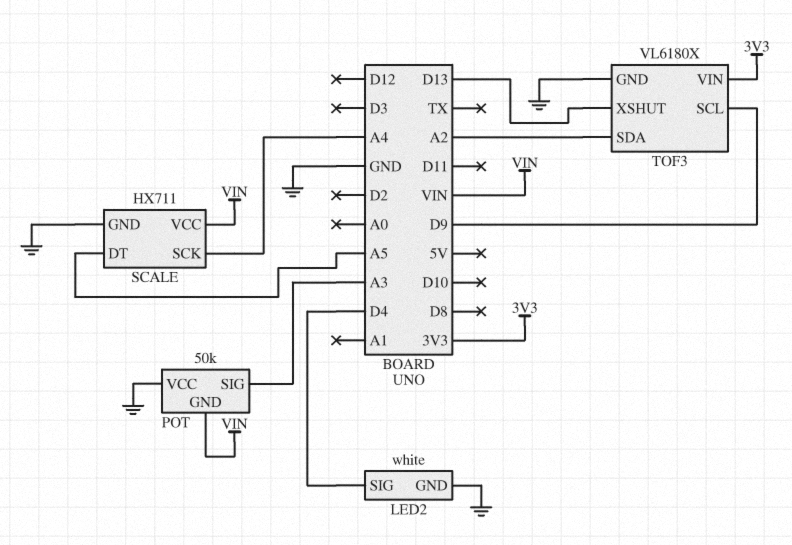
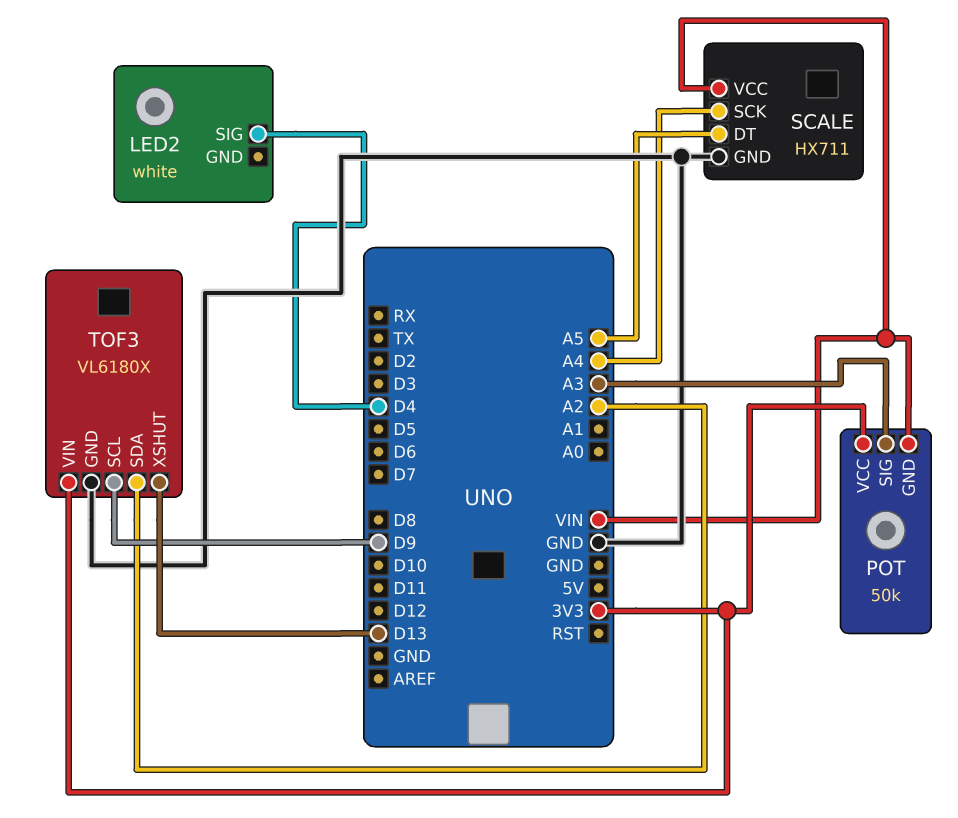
LED2 pin GND: GND -> none
POT pin VCC: GND -> 3V3

